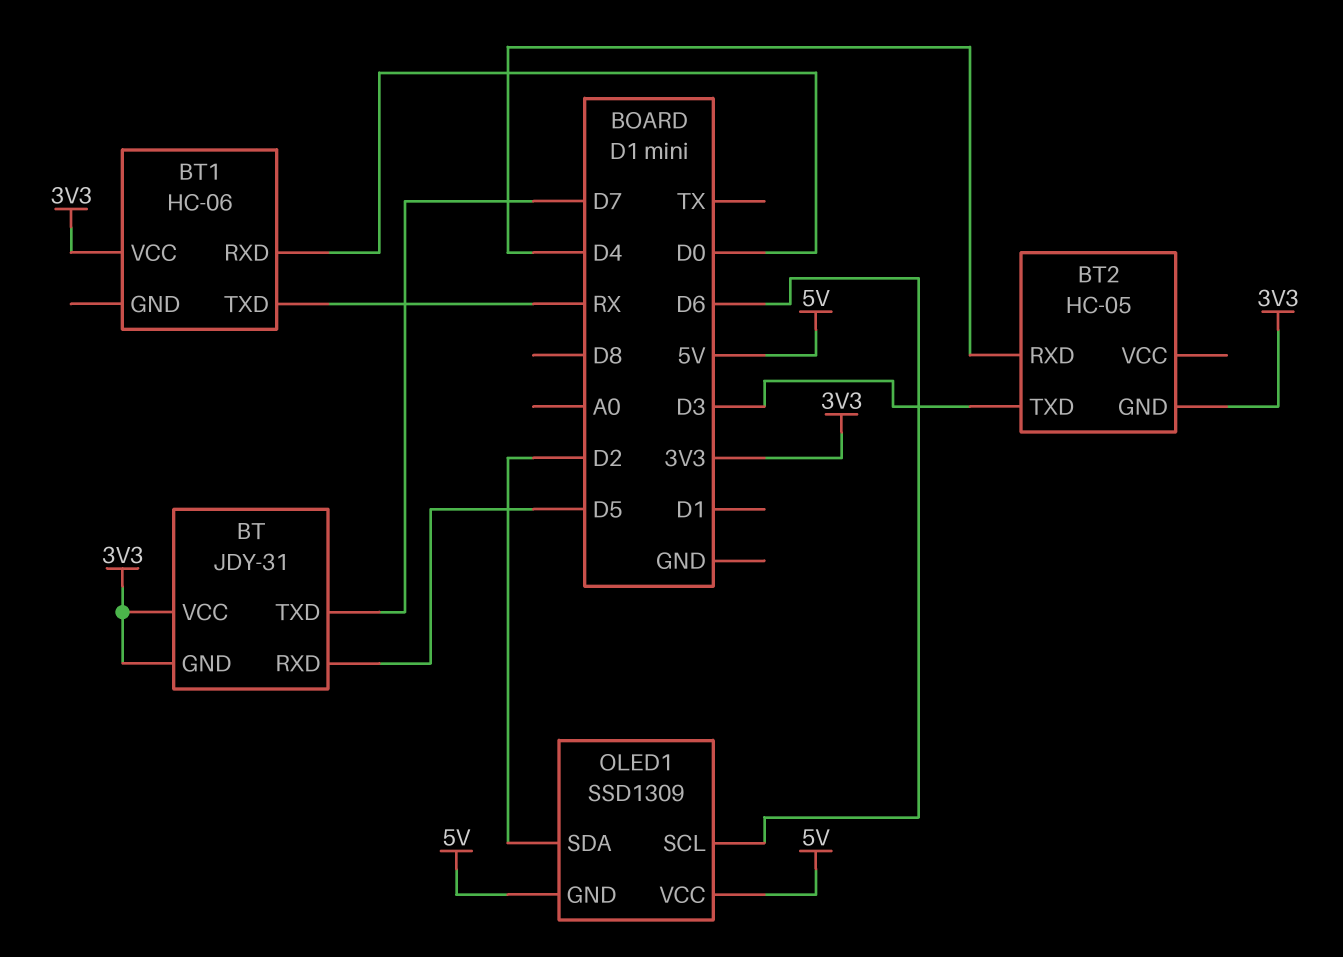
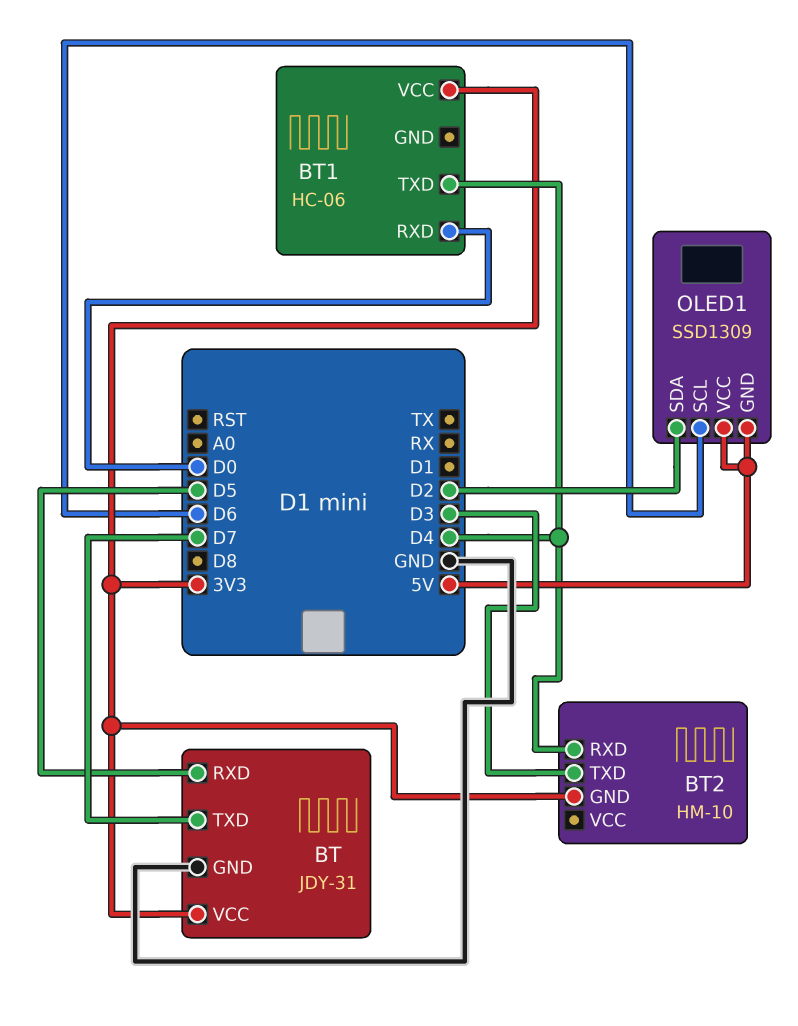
BT pin GND: 3V3 -> GND
BT1 pin TXD: RX -> D4
BT2: HC-05 -> HM-10

